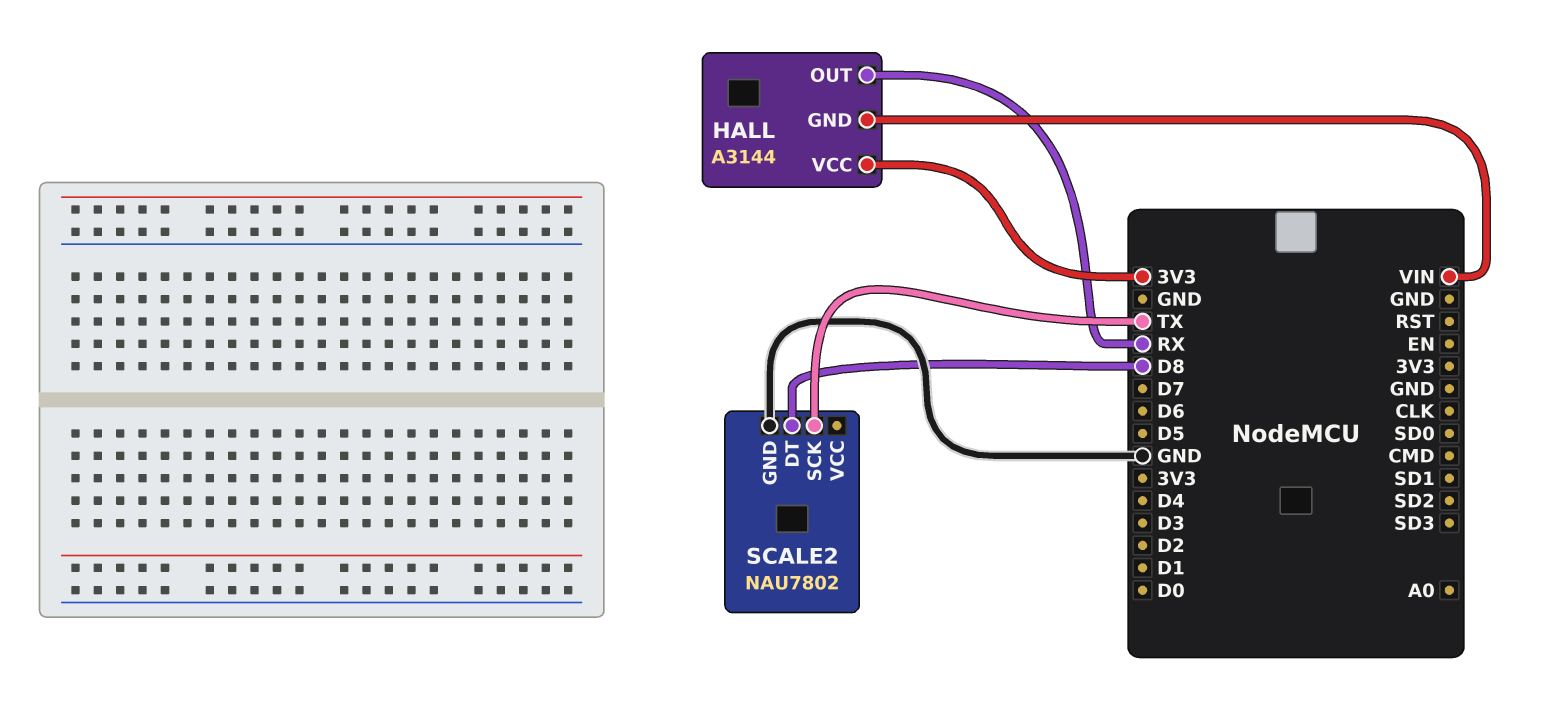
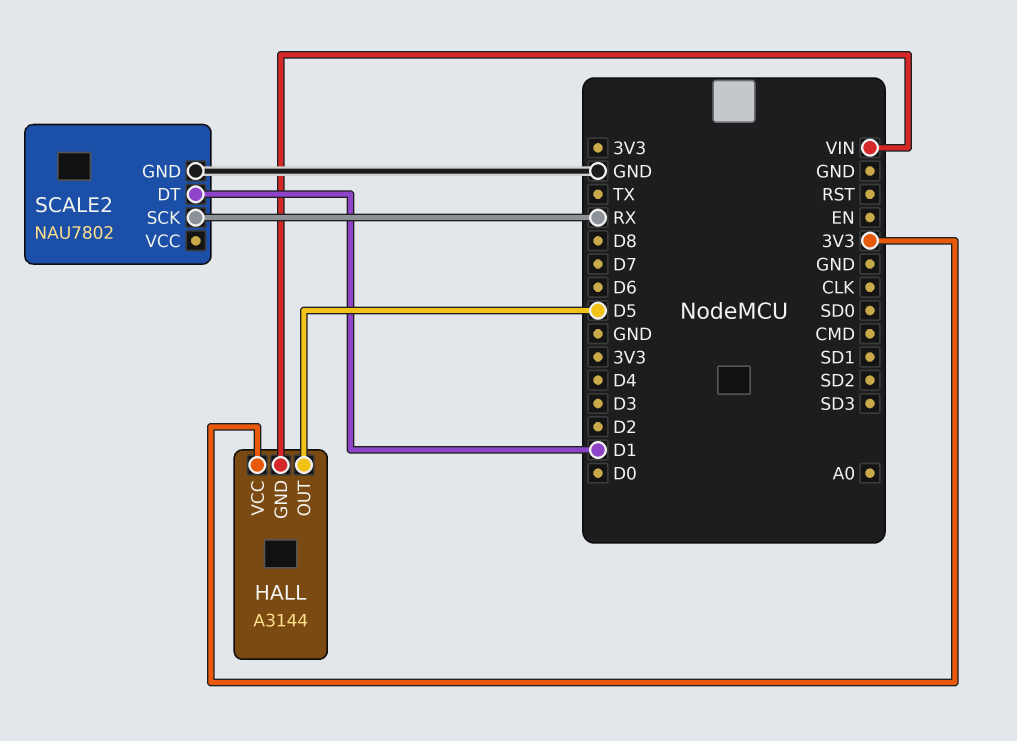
HALL pin OUT: RX -> D5
SCALE2 pin DT: D8 -> D1
SCALE2 pin SCK: TX -> RX

